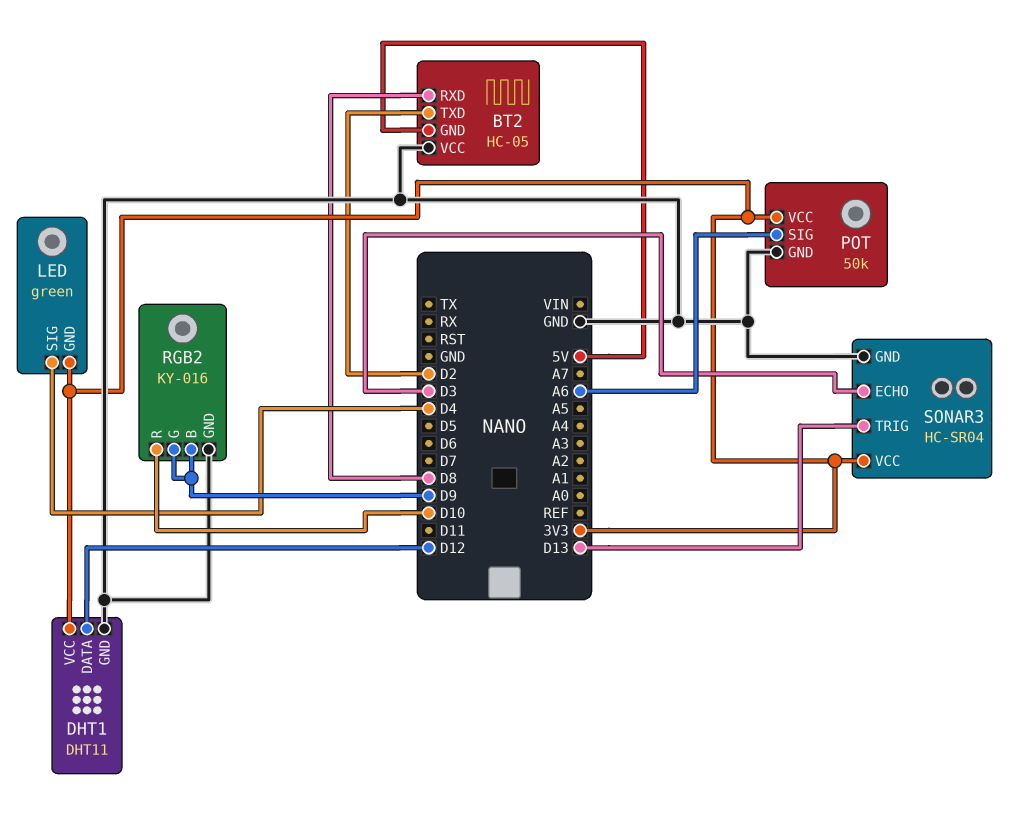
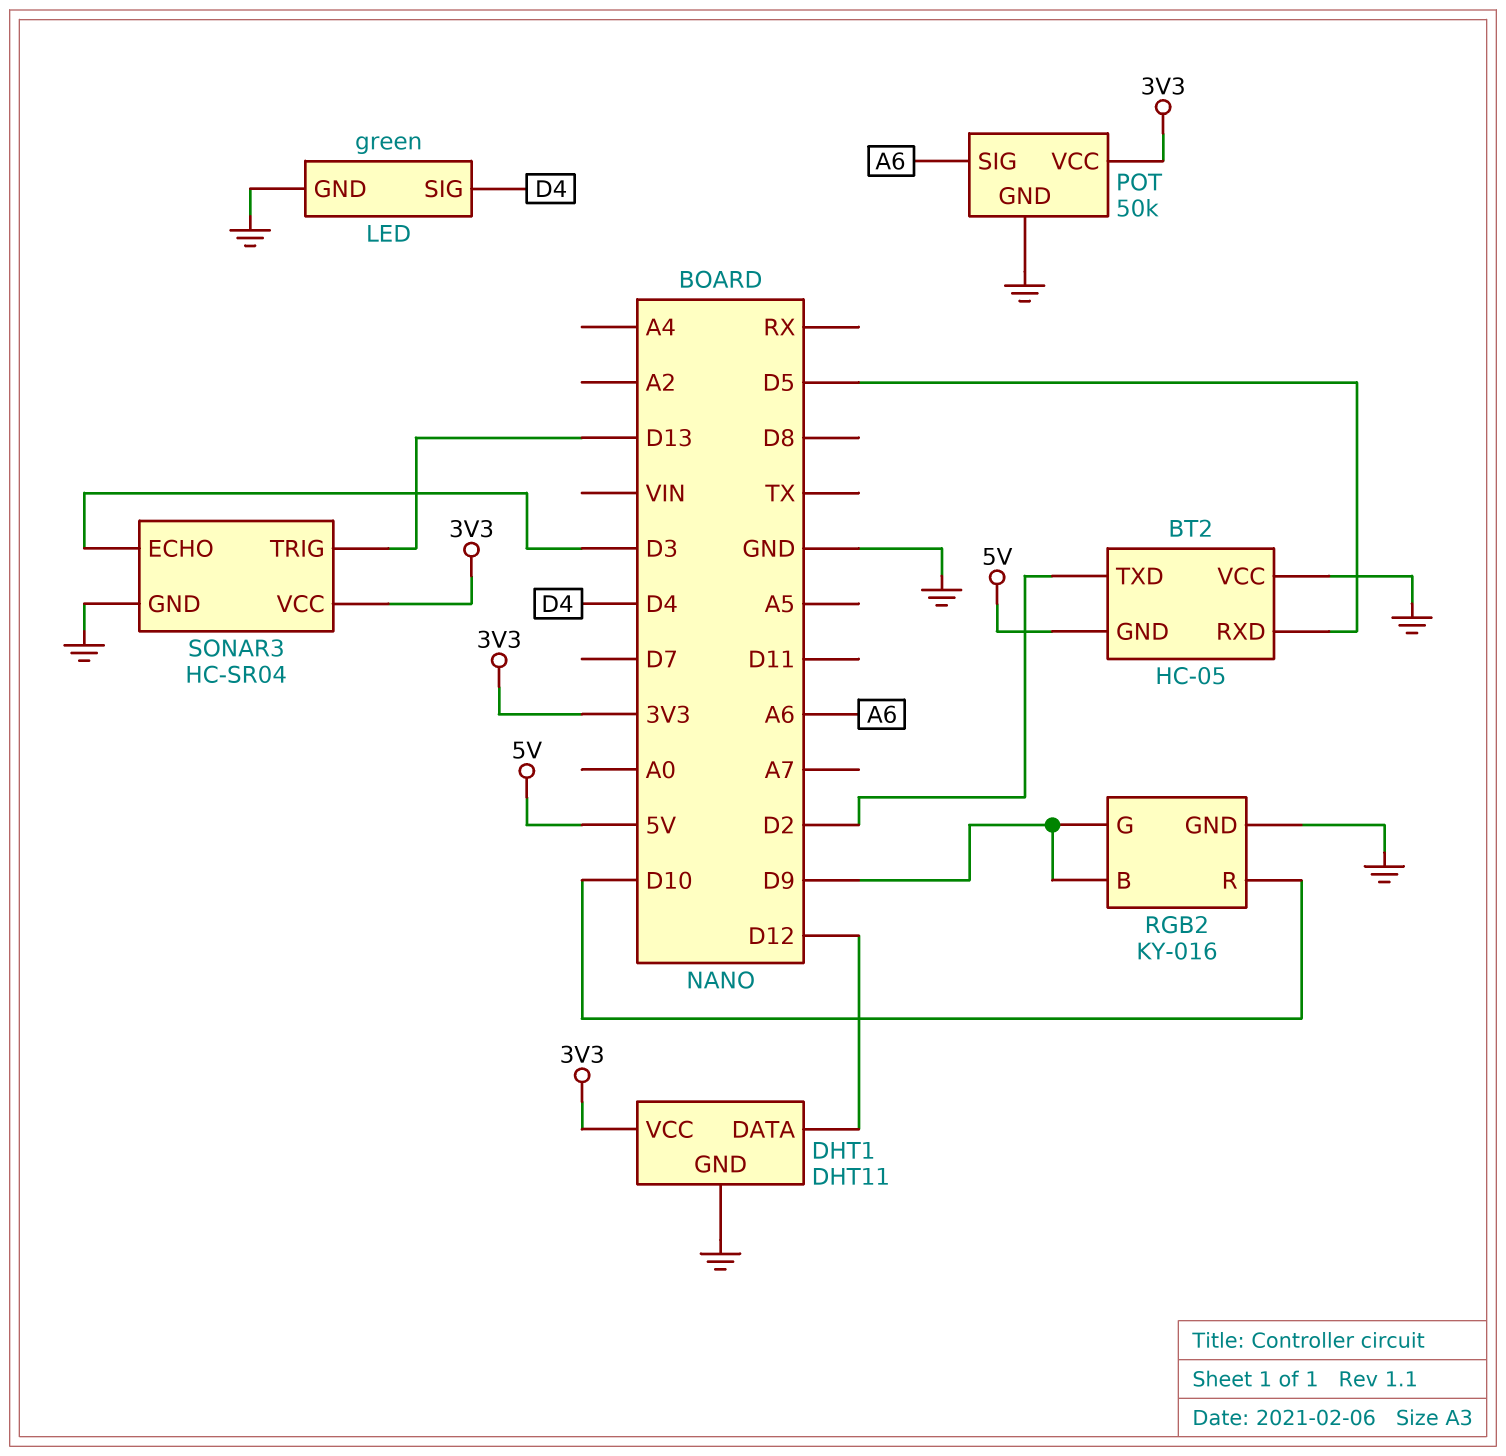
BT2 pin RXD: D8 -> D5
LED pin GND: 3V3 -> GND

